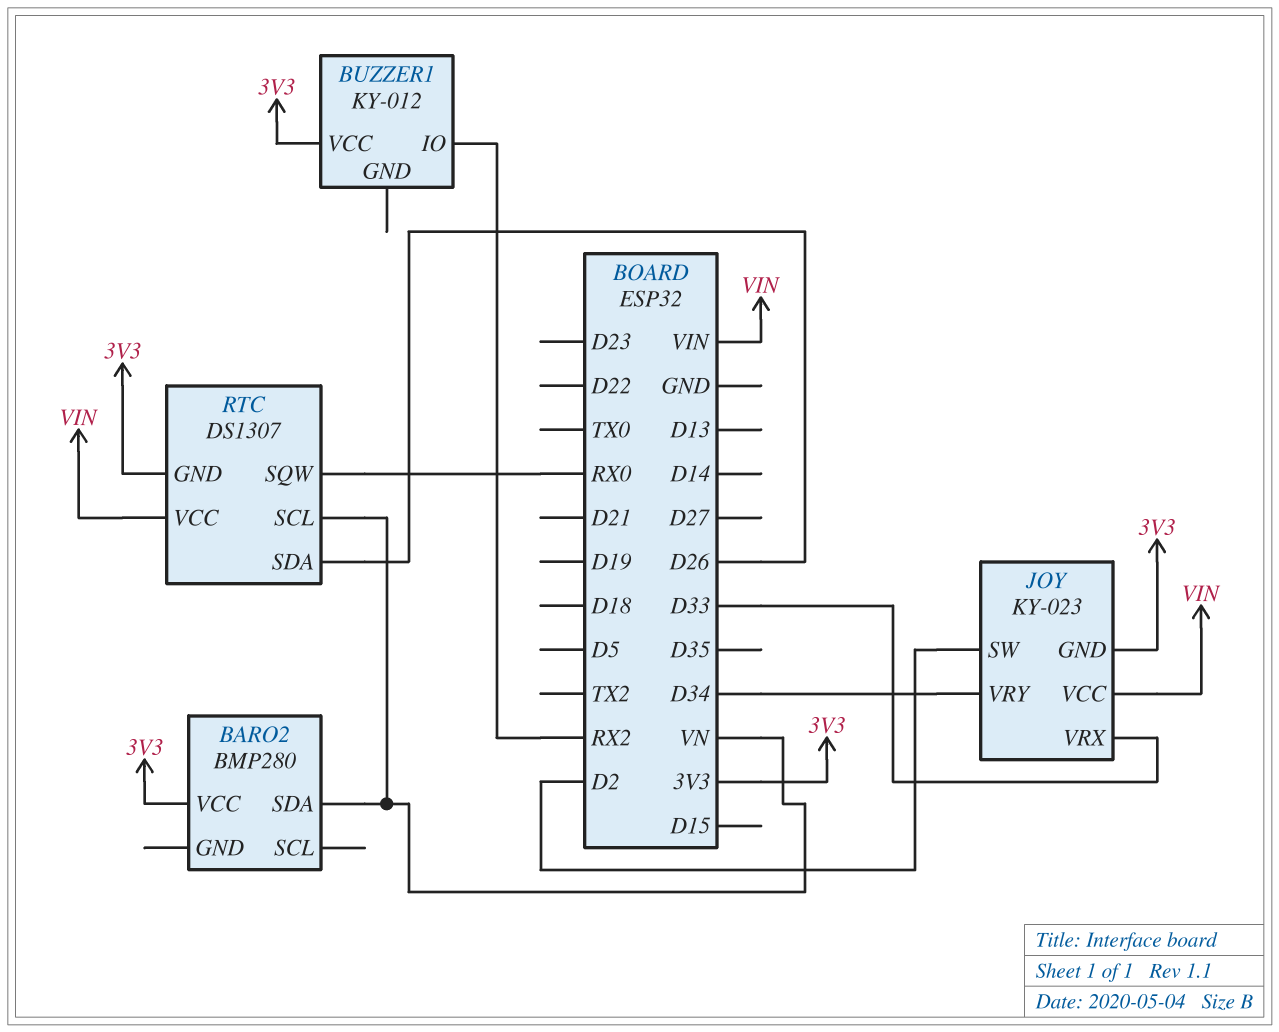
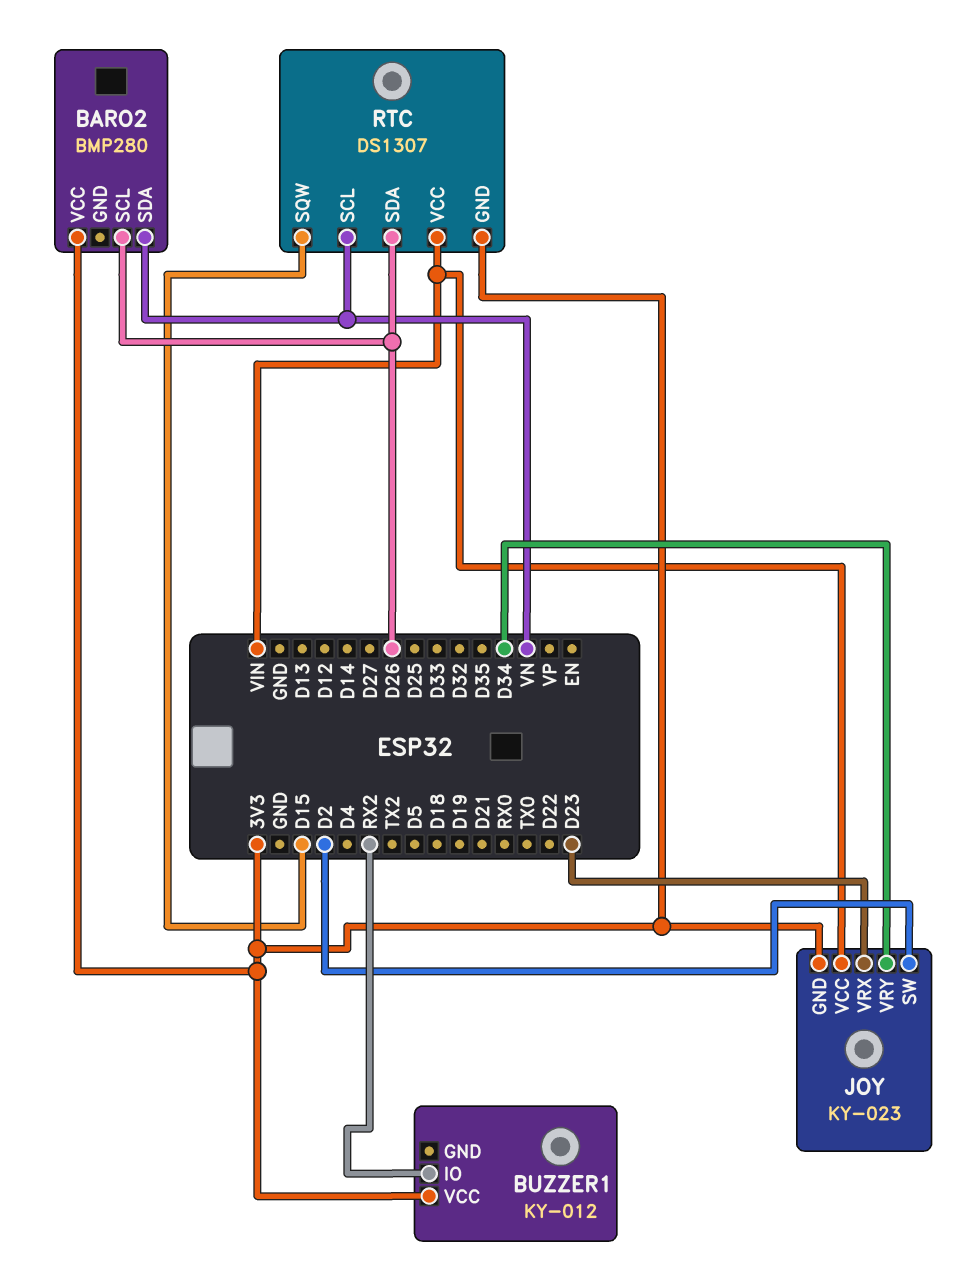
BARO2 pin SCL: none -> D26
JOY pin VRX: D33 -> D23
RTC pin SQW: RX0 -> D15

